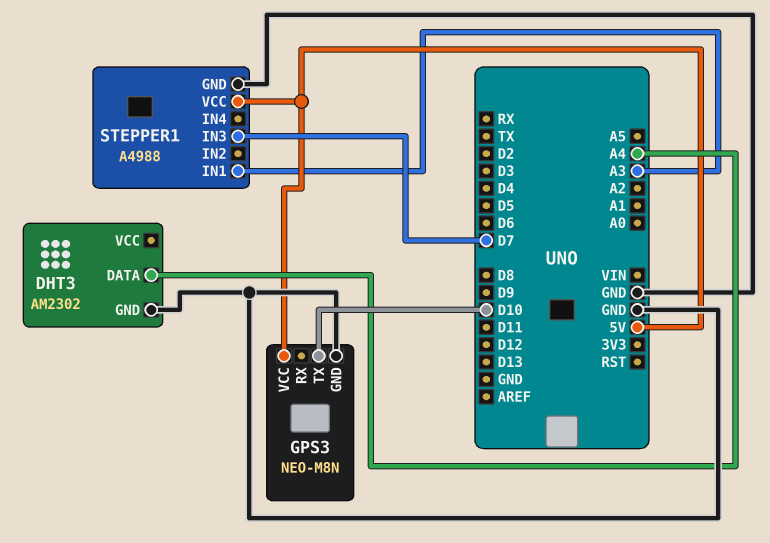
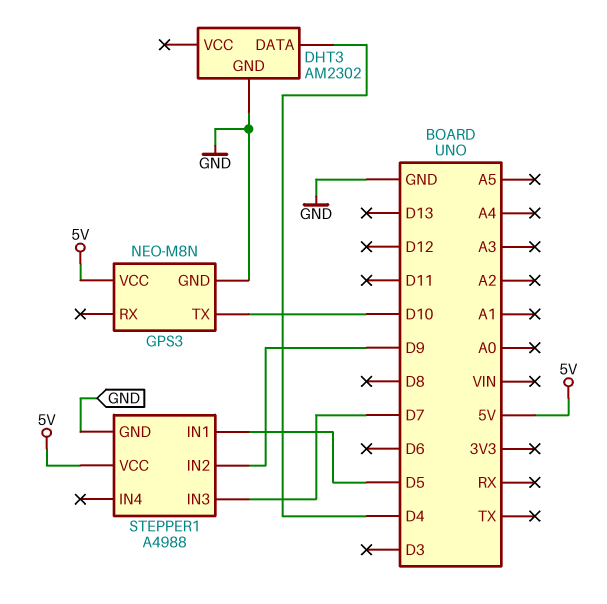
DHT3 pin DATA: A4 -> D4
STEPPER1 pin IN1: A3 -> D5
STEPPER1 pin IN2: none -> D9

